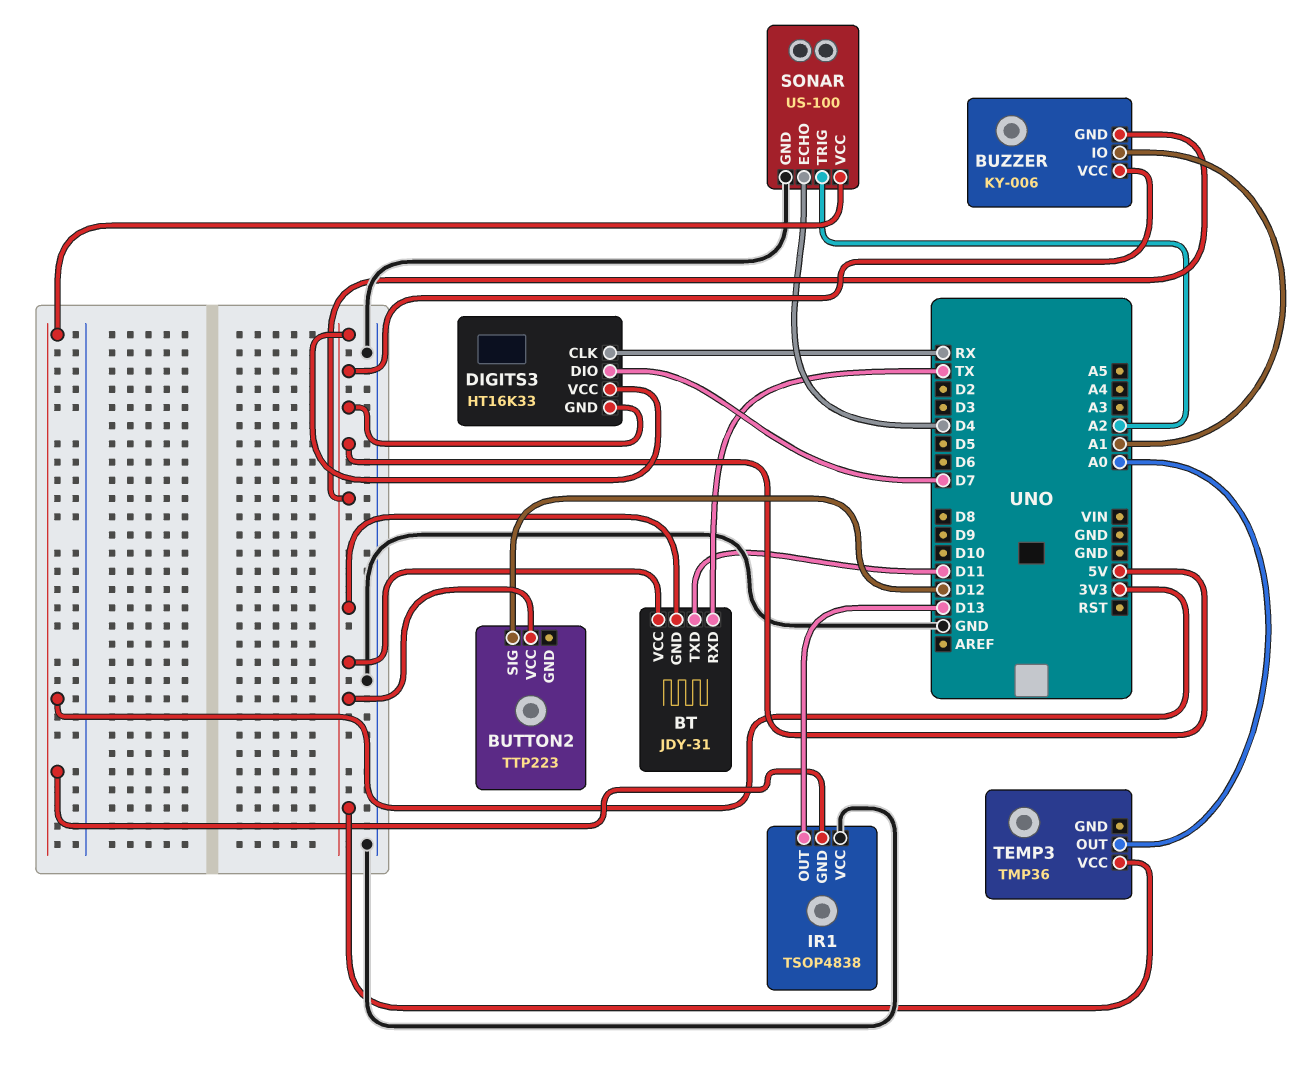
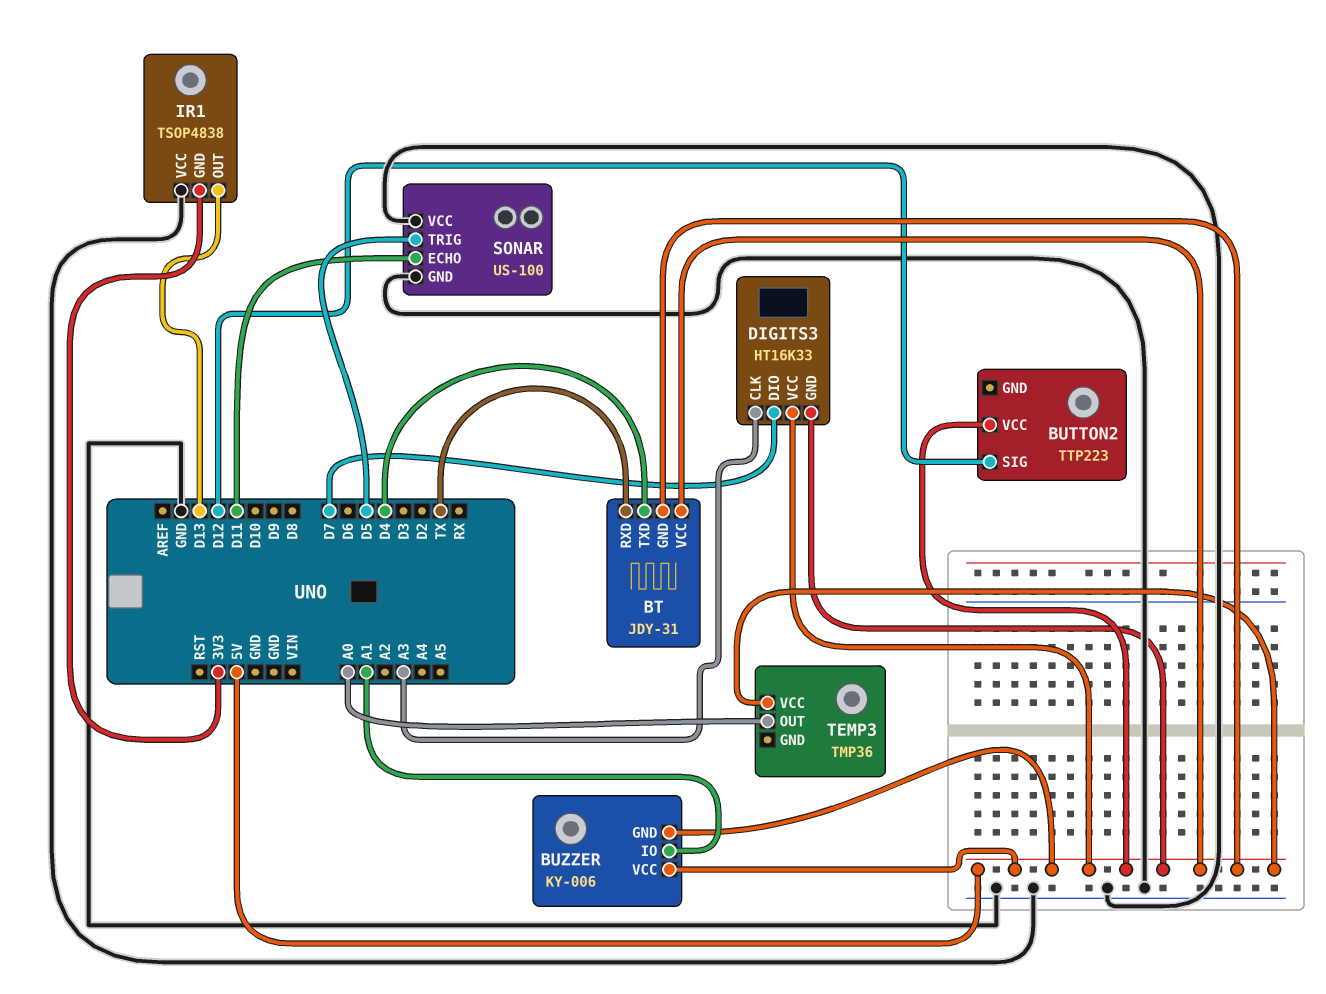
BT pin TXD: D11 -> D4
DIGITS3 pin CLK: RX -> A3
SONAR pin ECHO: D4 -> D11
SONAR pin TRIG: A2 -> D5
SONAR pin VCC: 3V3 -> GND

